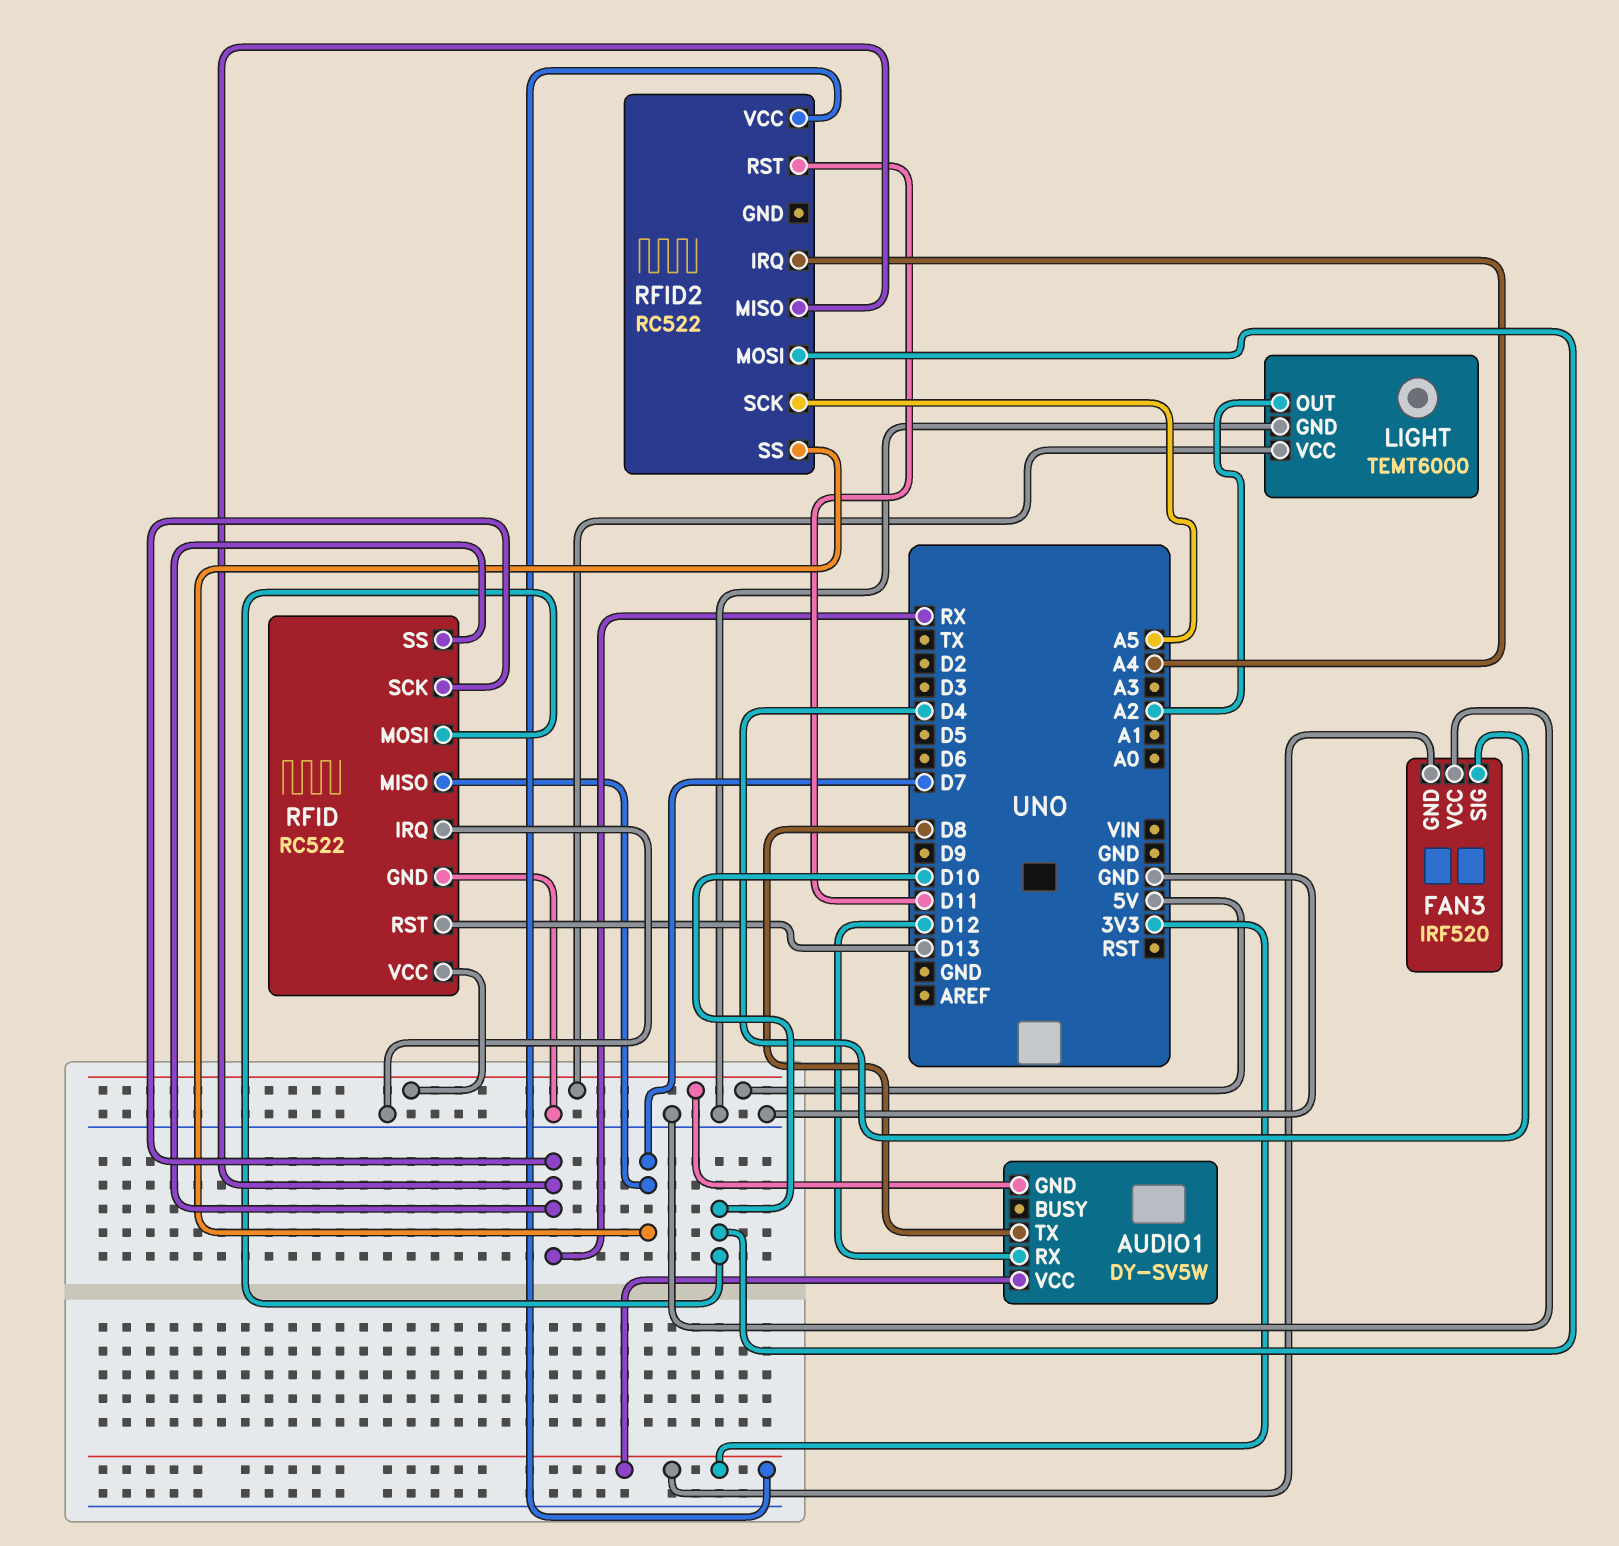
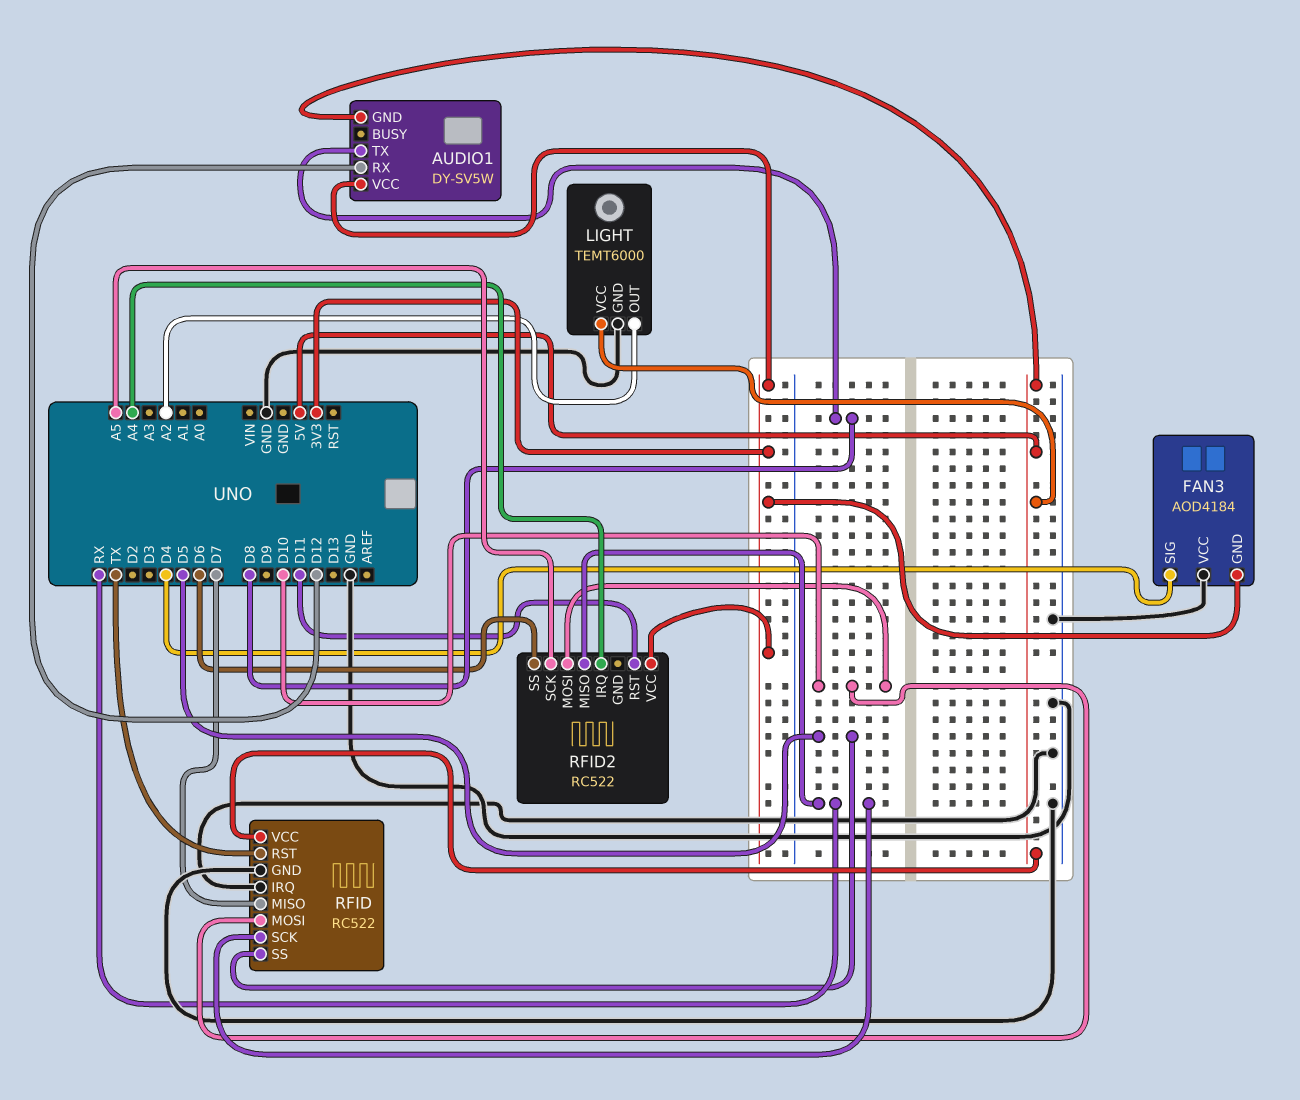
FAN3: IRF520 -> AOD4184
RFID pin RST: D13 -> TX
RFID pin SS: RX -> D5
RFID2 pin SS: D7 -> D6

